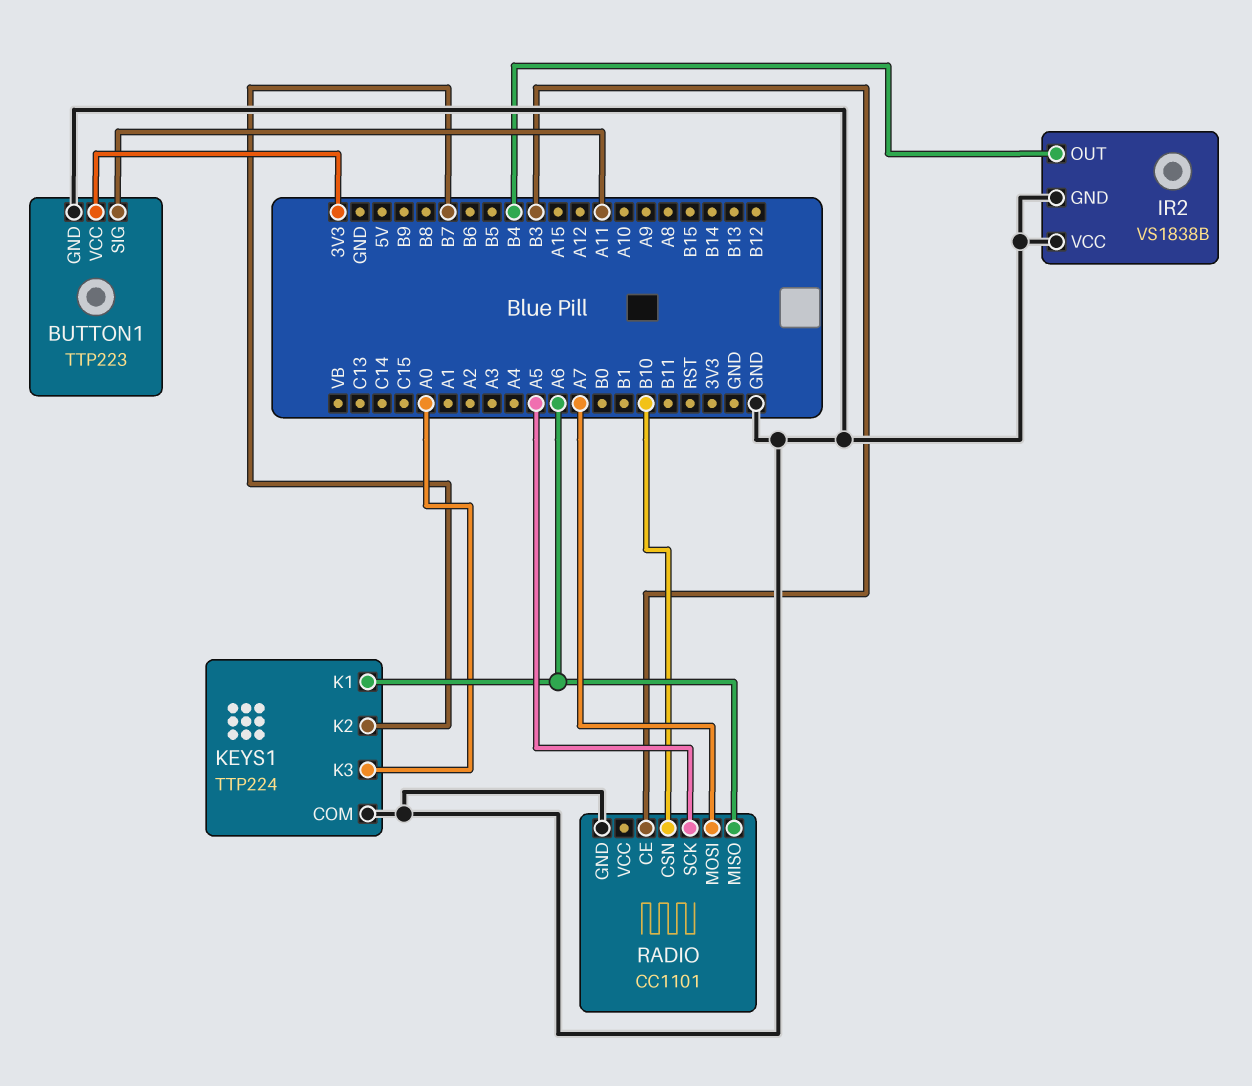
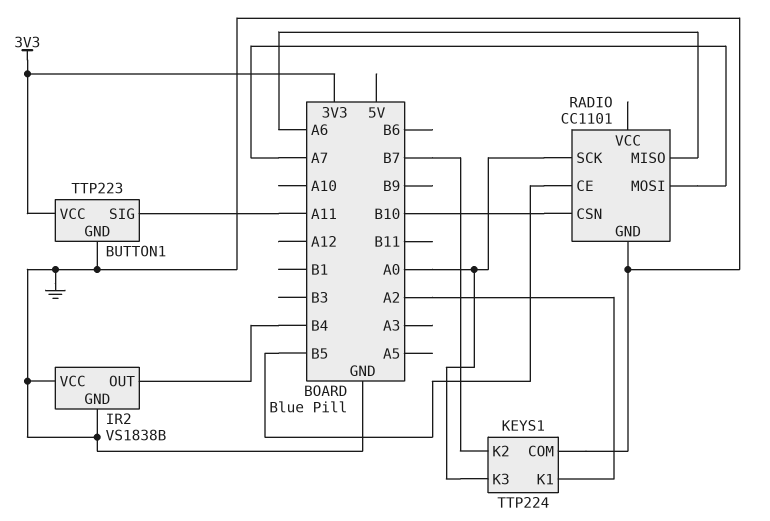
KEYS1 pin K1: A6 -> A2
RADIO pin CE: B3 -> B5
RADIO pin SCK: A5 -> A0

